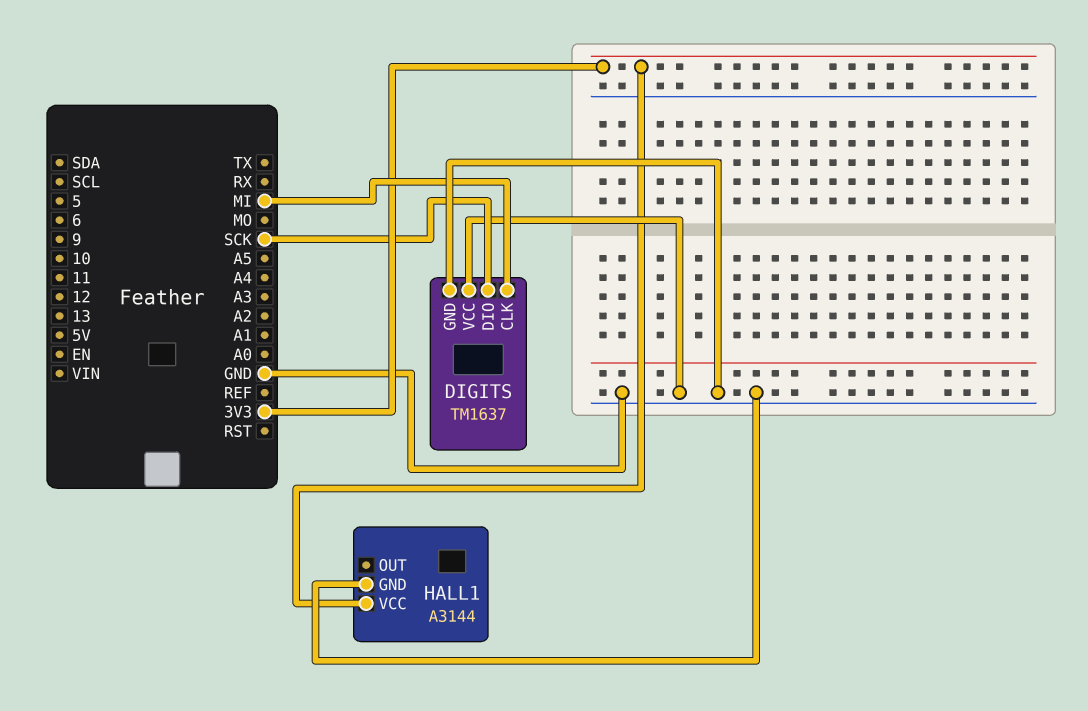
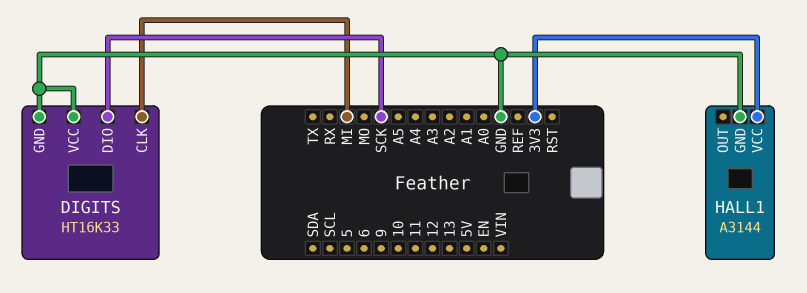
DIGITS: TM1637 -> HT16K33

